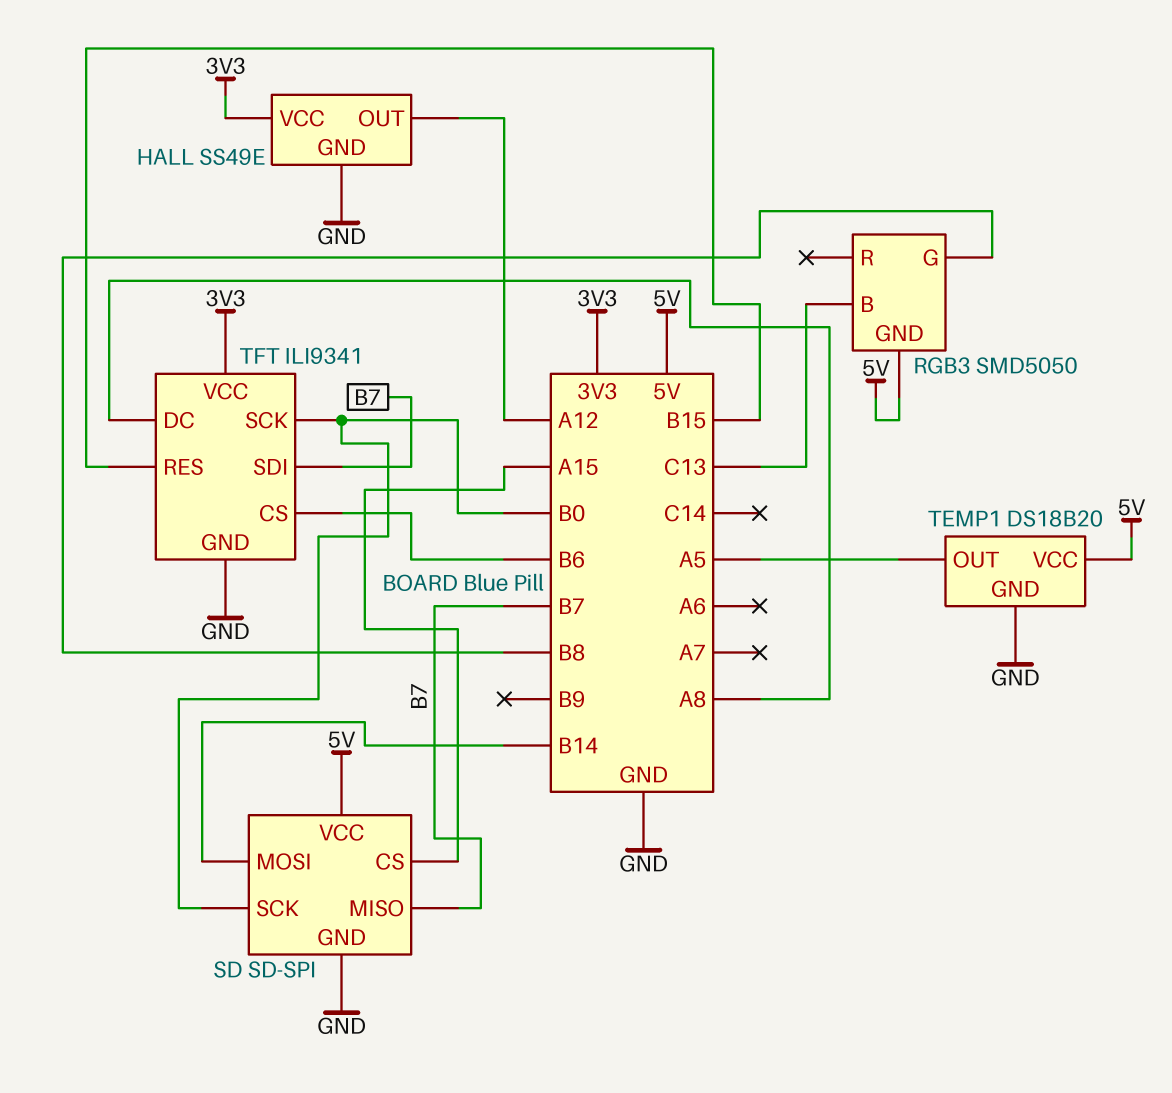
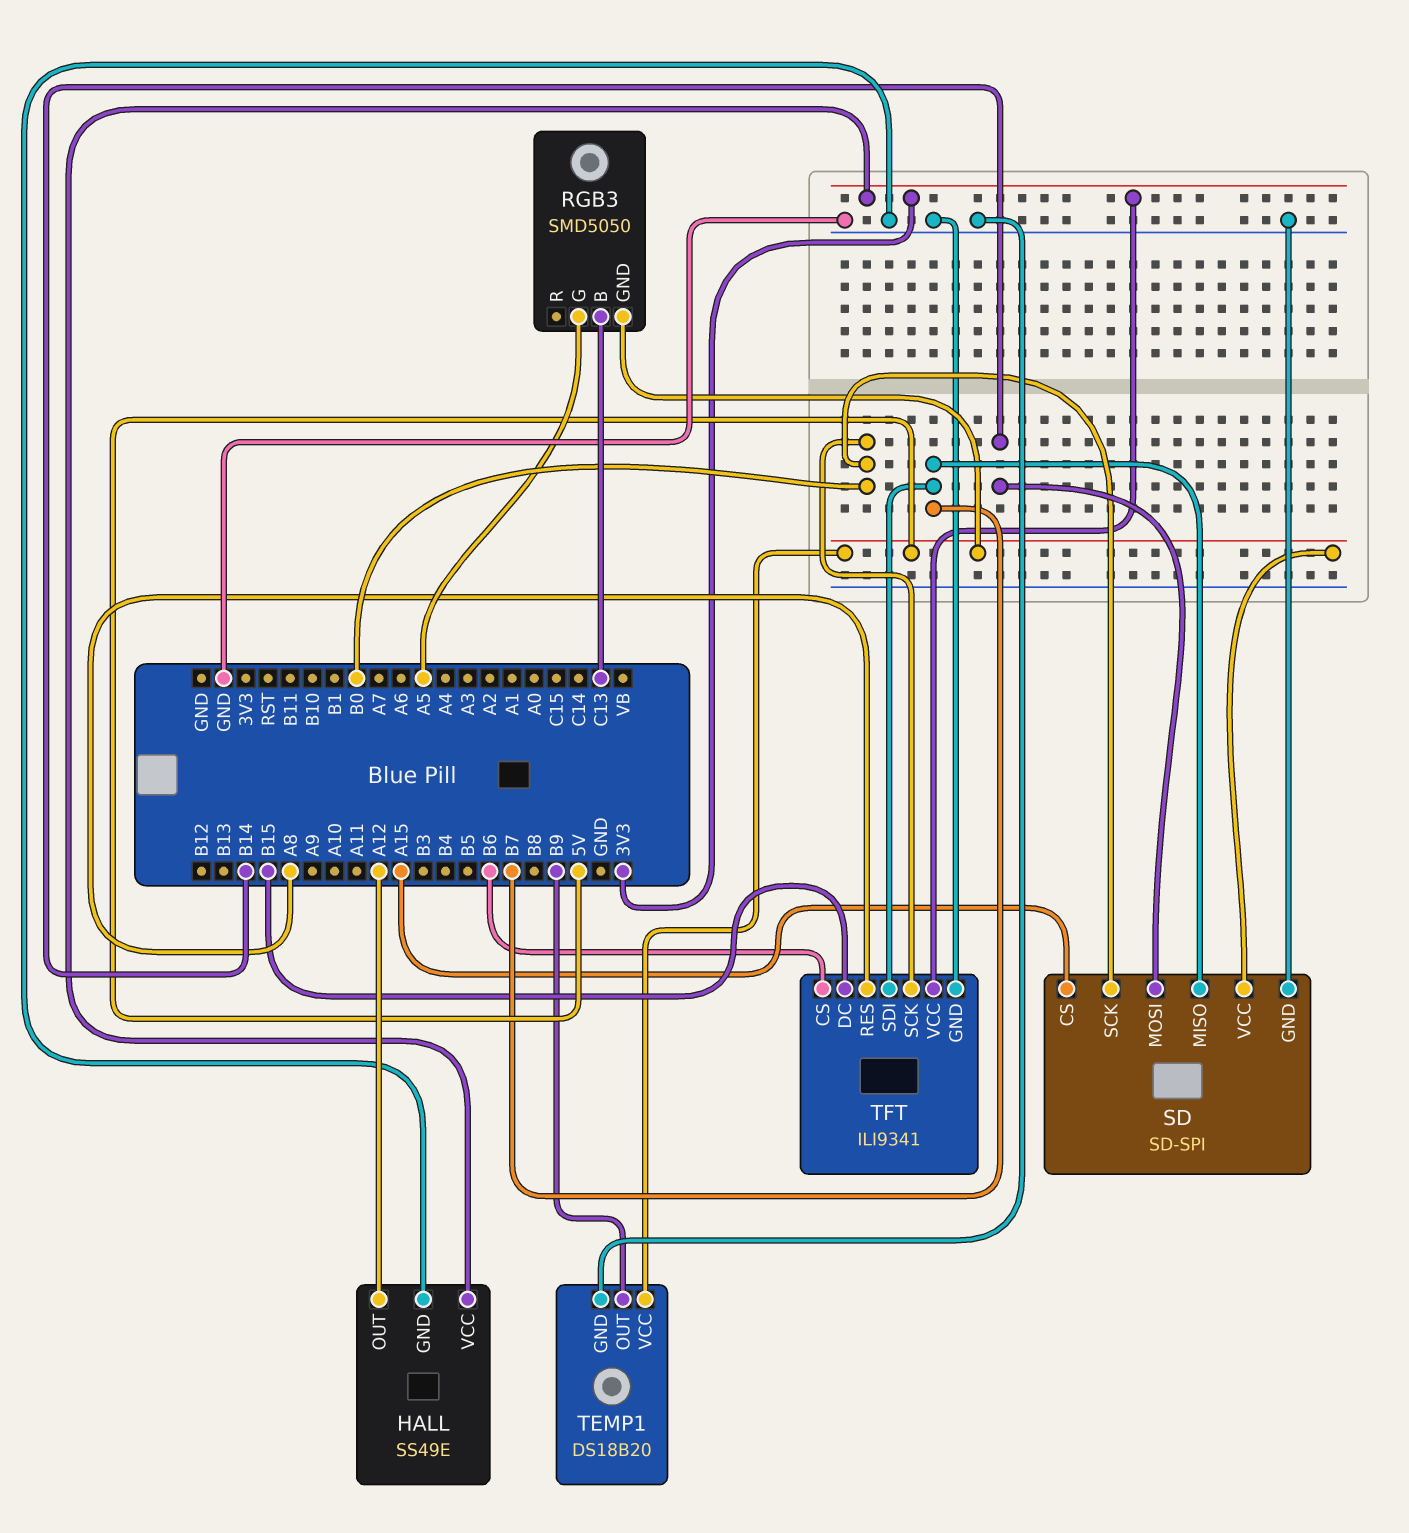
RGB3 pin G: B8 -> A5
TEMP1 pin OUT: A5 -> B9
TFT pin DC: A8 -> B15
TFT pin RES: B15 -> A8

